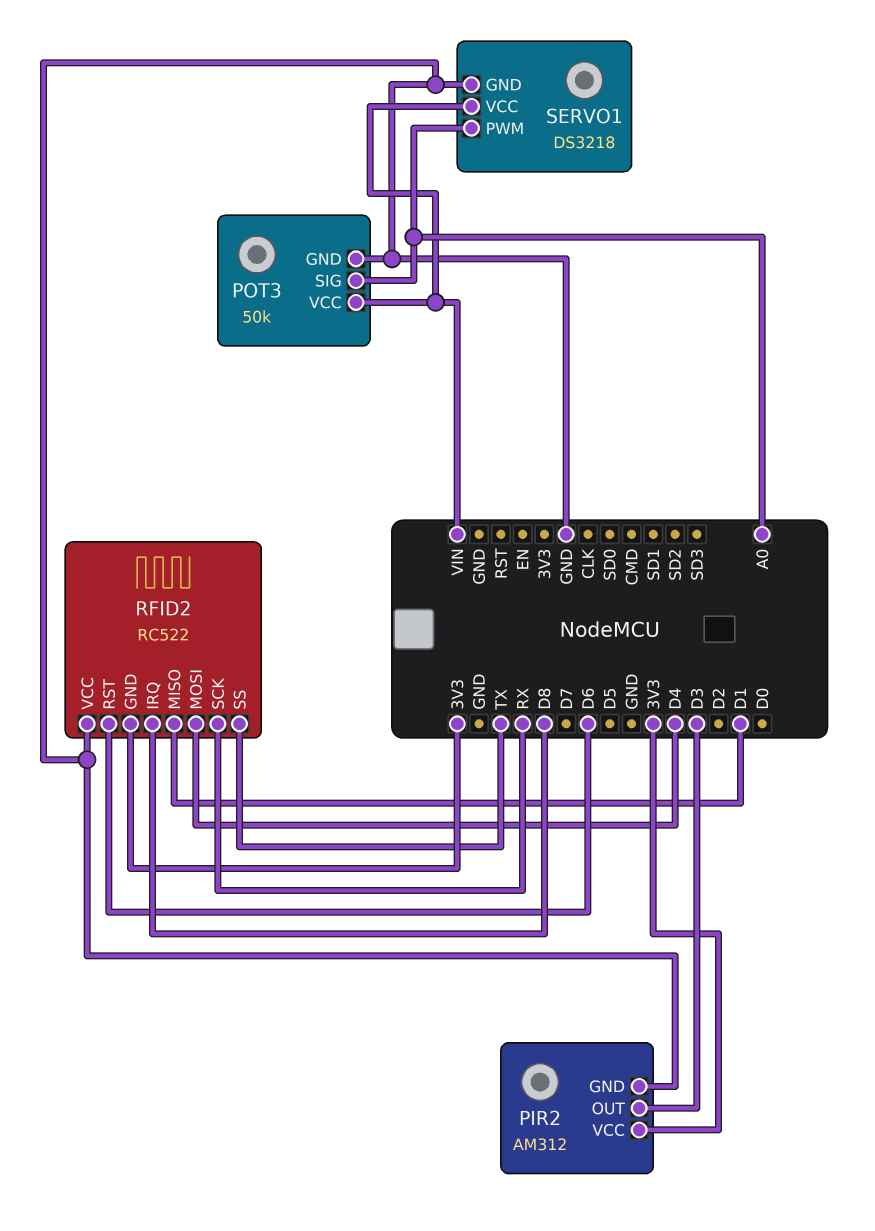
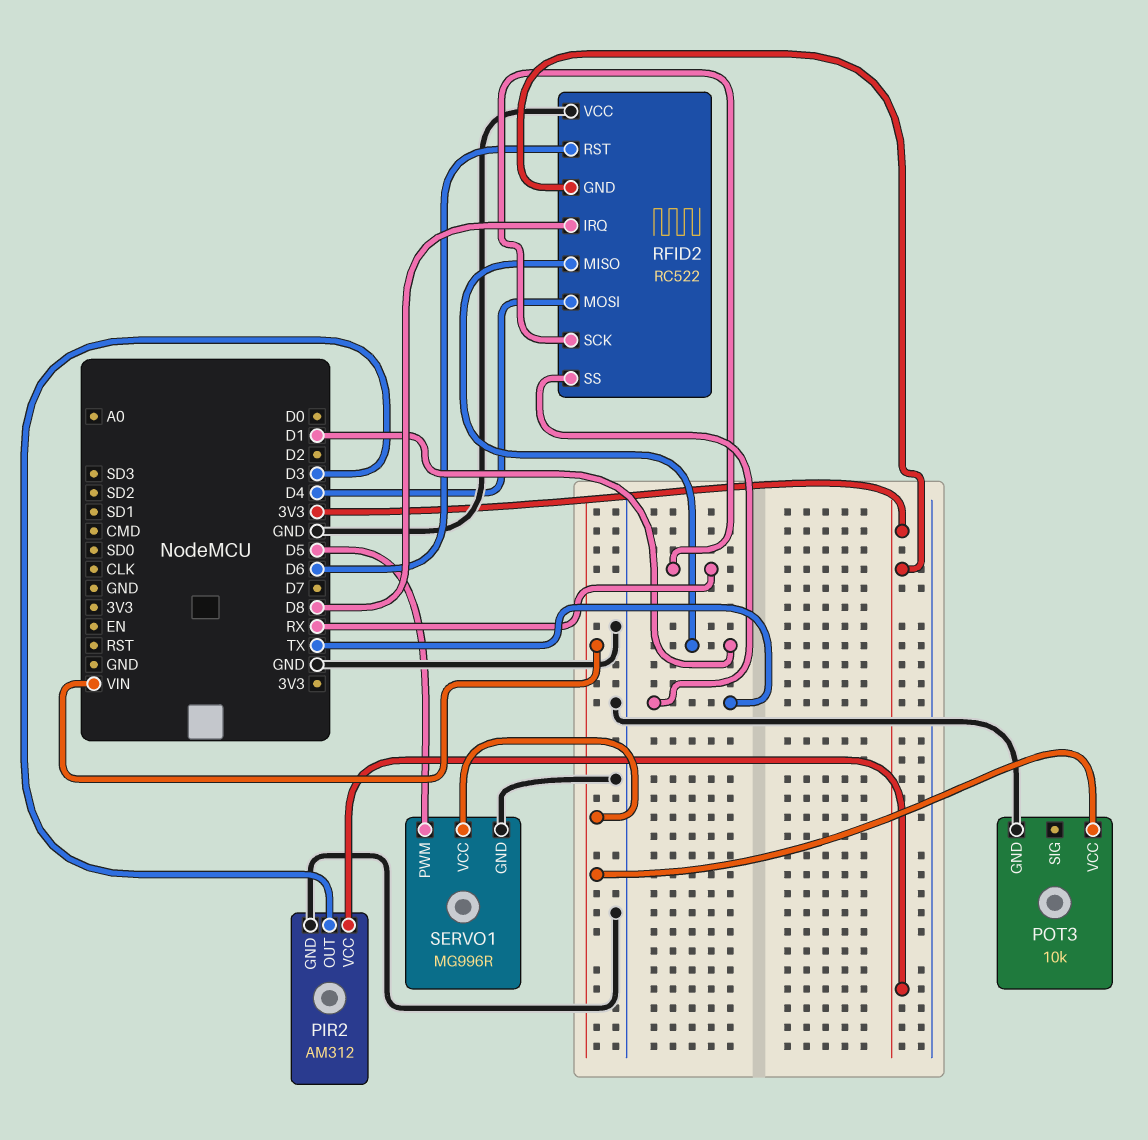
POT3: 50k -> 10k
POT3 pin SIG: A0 -> none
SERVO1: DS3218 -> MG996R
SERVO1 pin PWM: A0 -> D5

